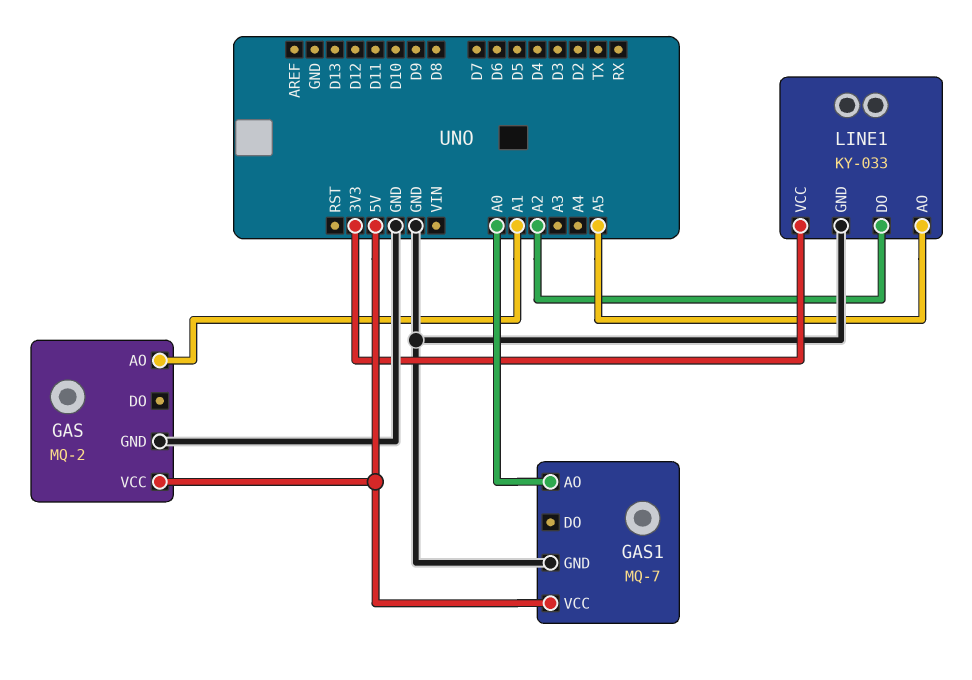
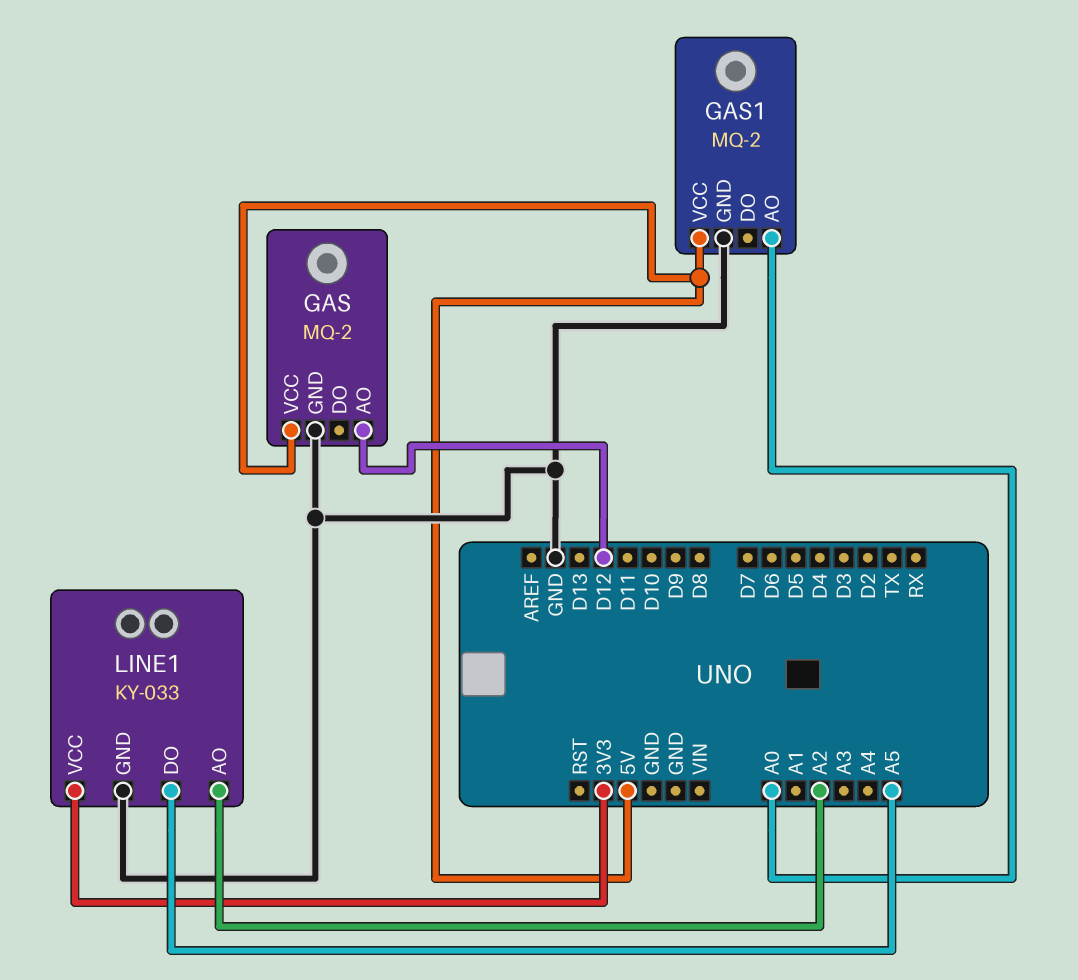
GAS pin AO: A1 -> D12
GAS1: MQ-7 -> MQ-2
LINE1 pin AO: A5 -> A2
LINE1 pin DO: A2 -> A5

